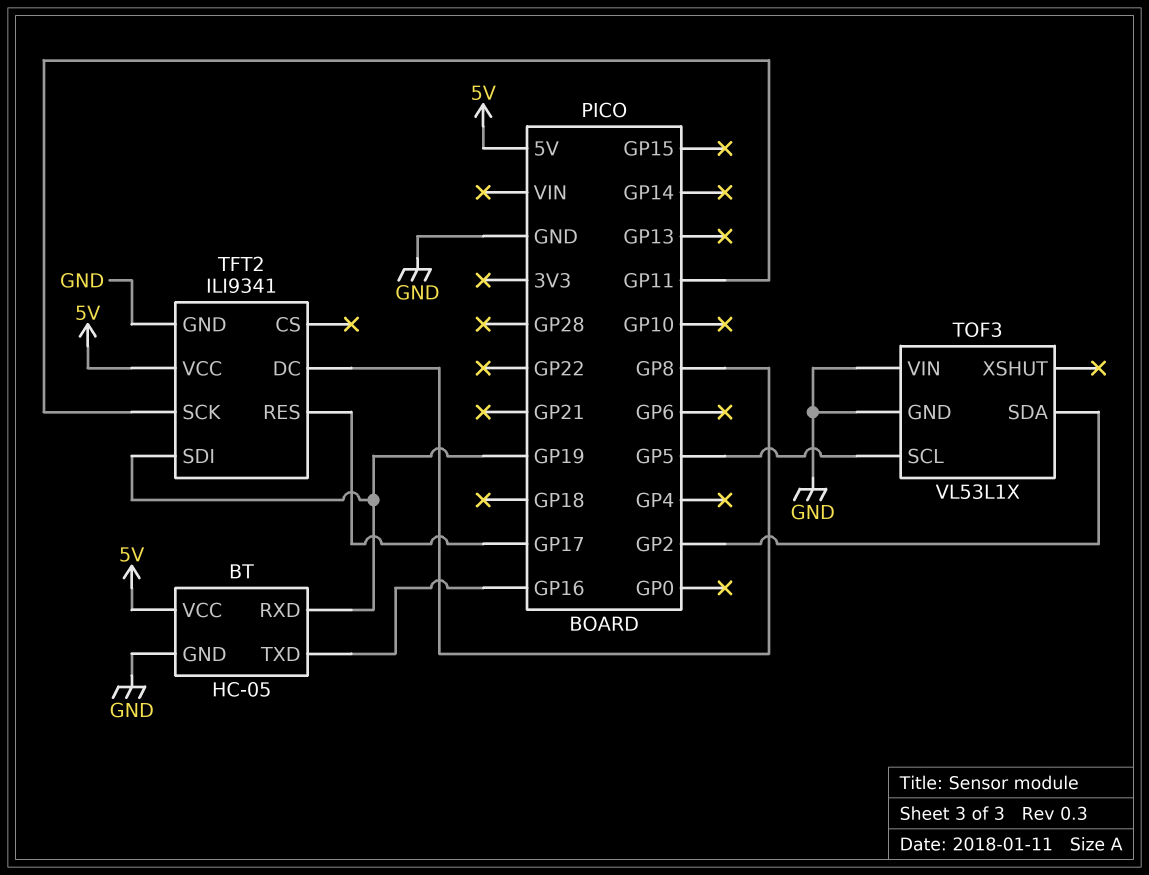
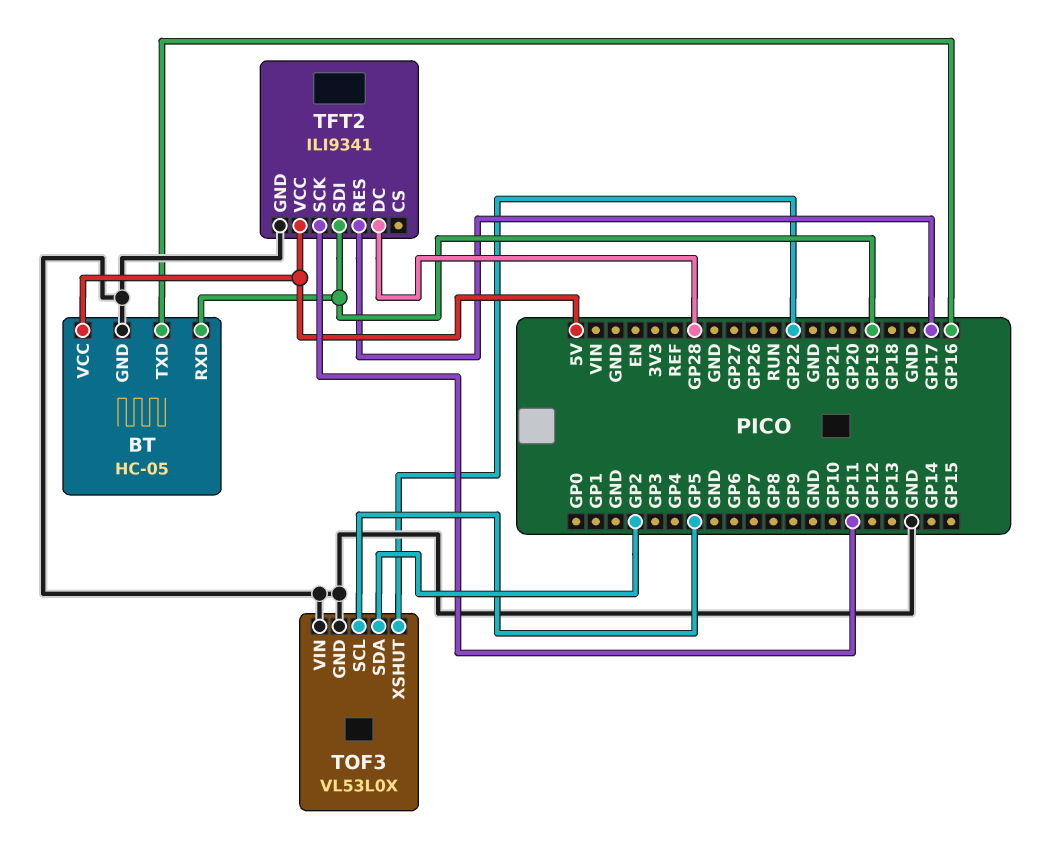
TFT2 pin DC: GP8 -> GP28
TOF3: VL53L1X -> VL53L0X
TOF3 pin XSHUT: none -> GP22

